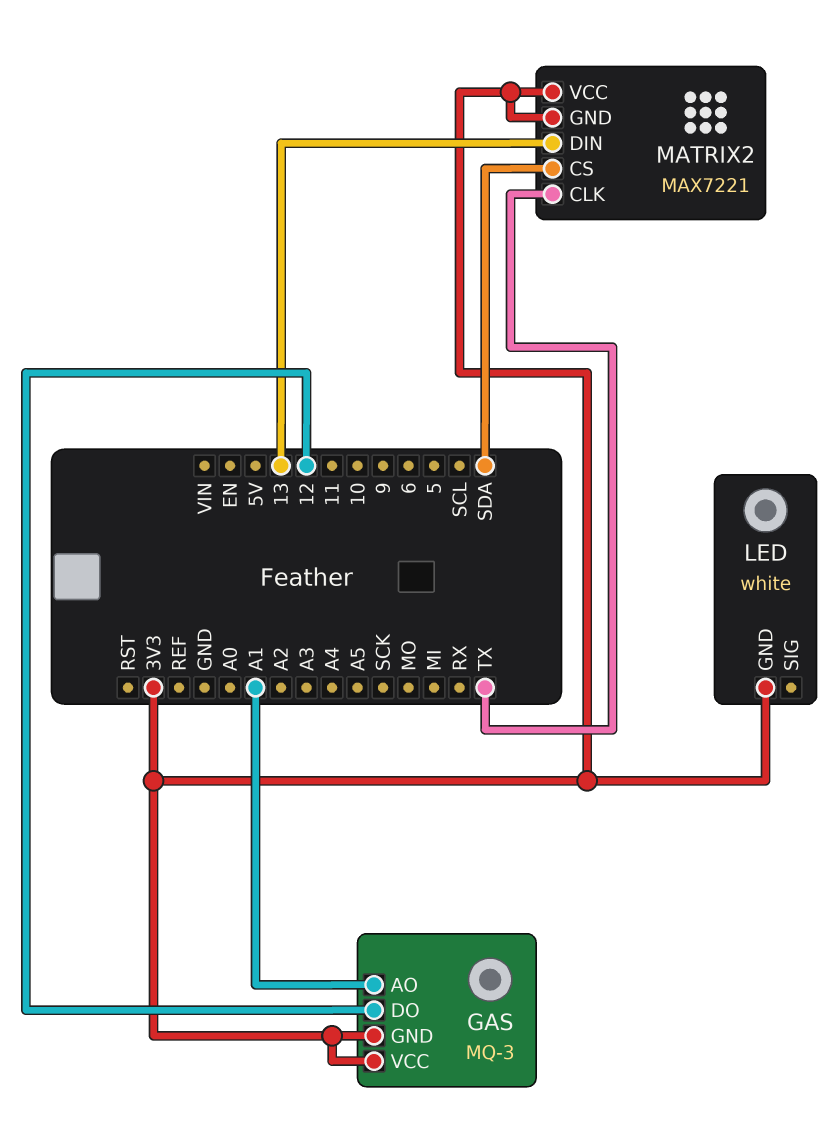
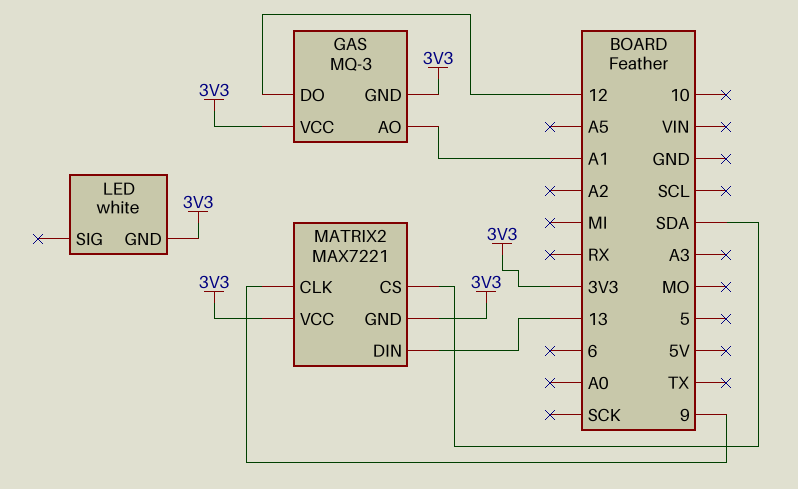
MATRIX2 pin CLK: TX -> 9

